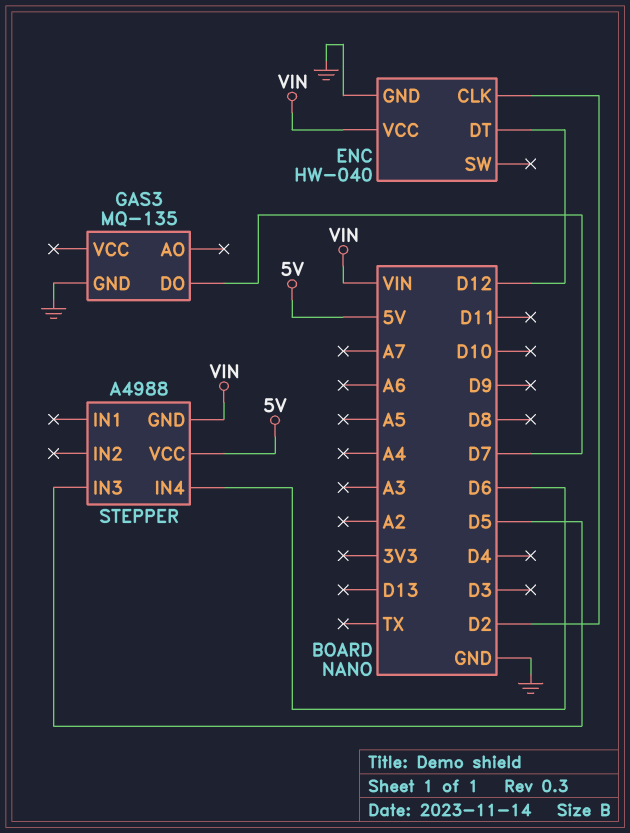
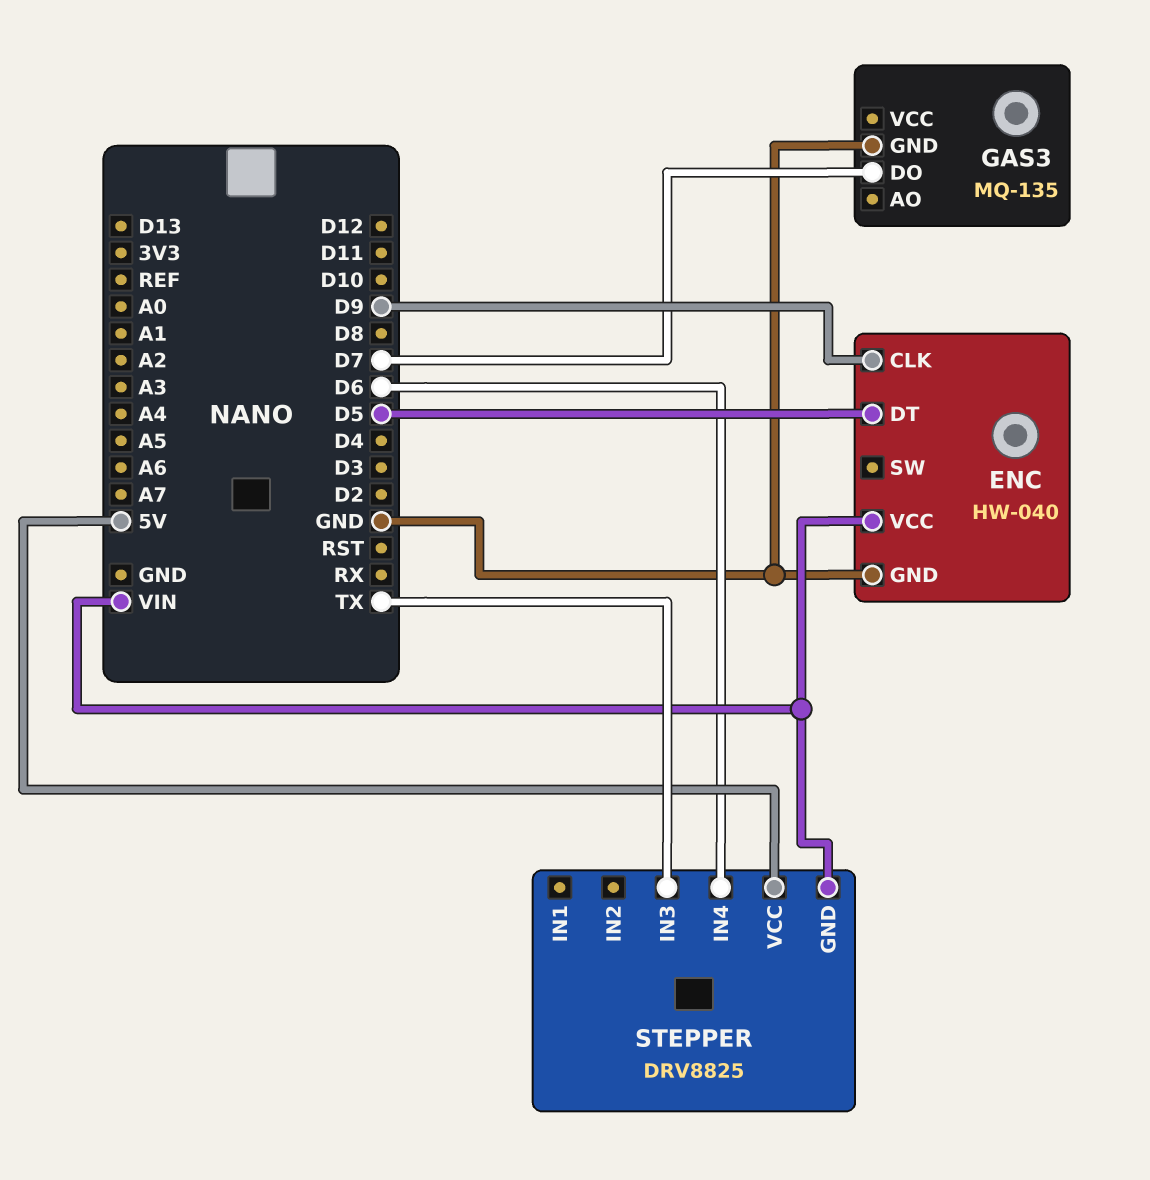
ENC pin CLK: D2 -> D9
ENC pin DT: D12 -> D5
STEPPER: A4988 -> DRV8825
STEPPER pin IN3: D5 -> TX

